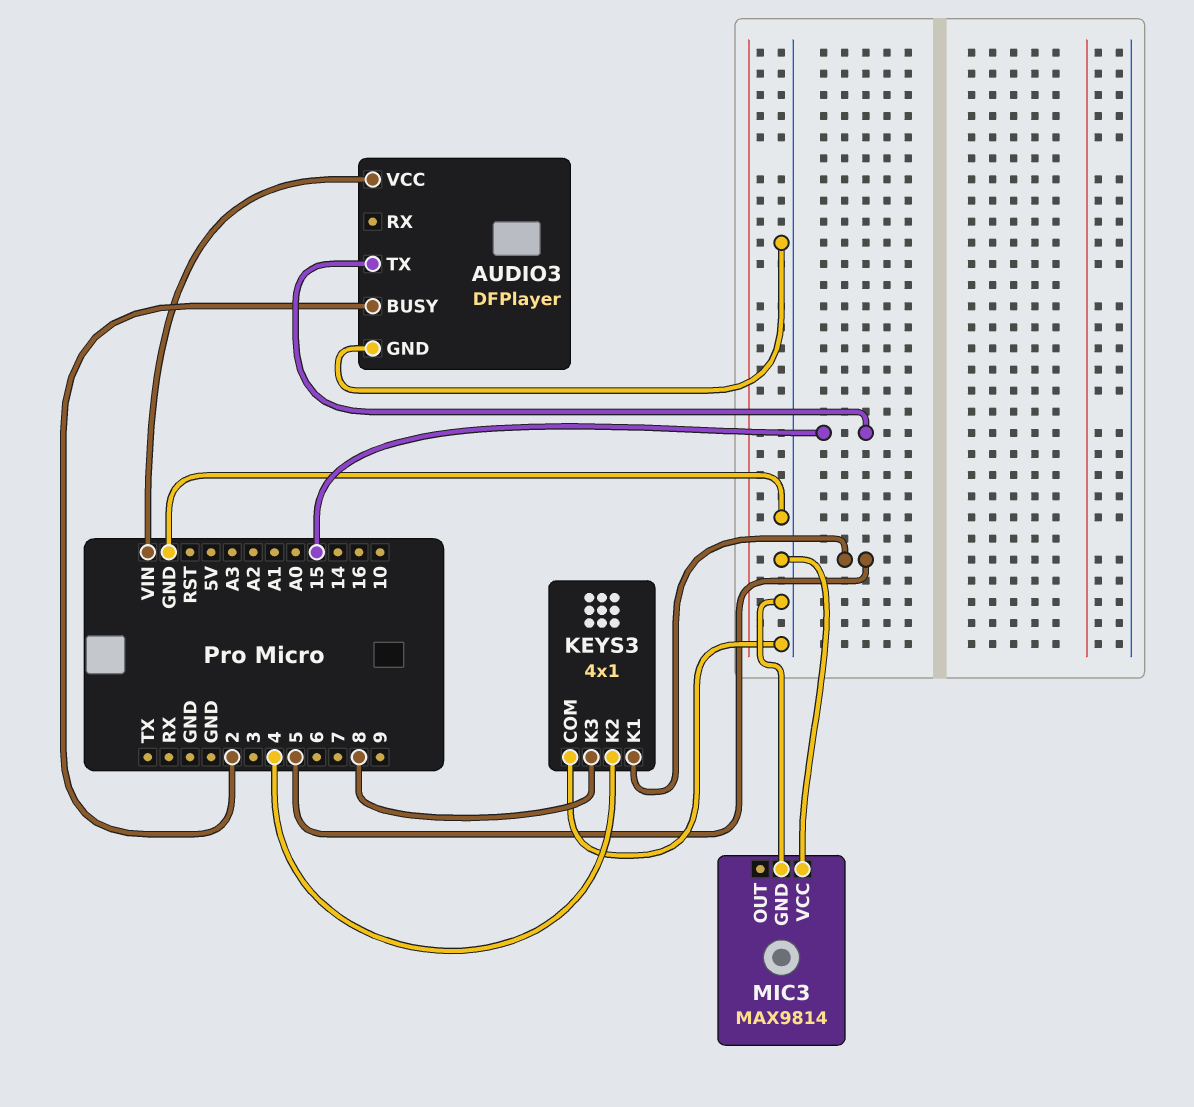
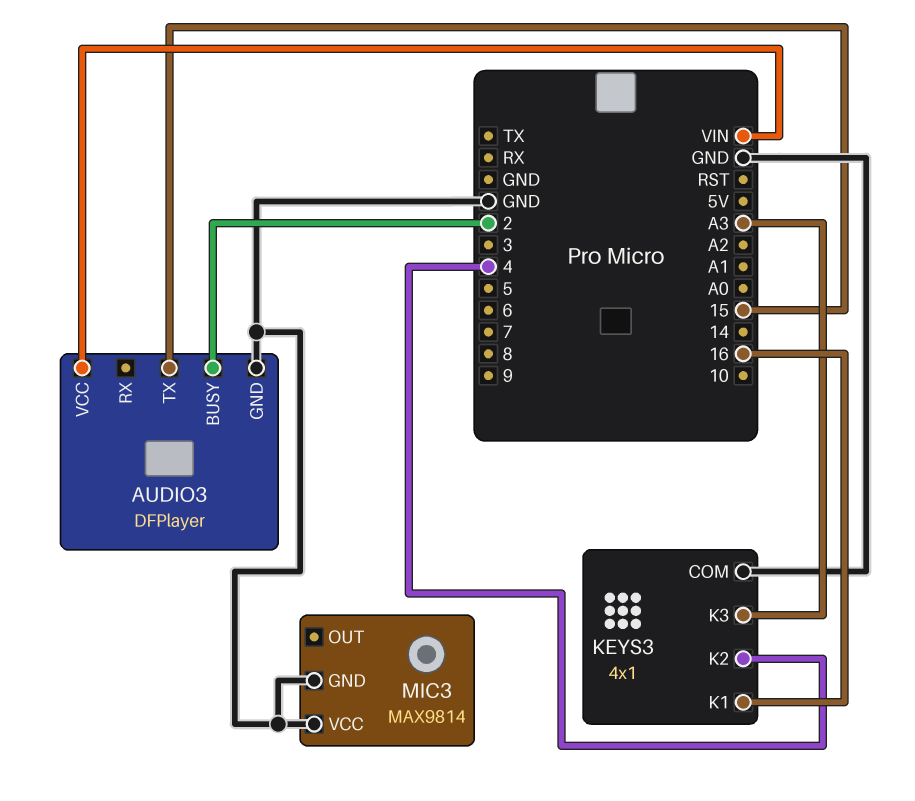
KEYS3 pin K1: 5 -> 16
KEYS3 pin K3: 8 -> A3

